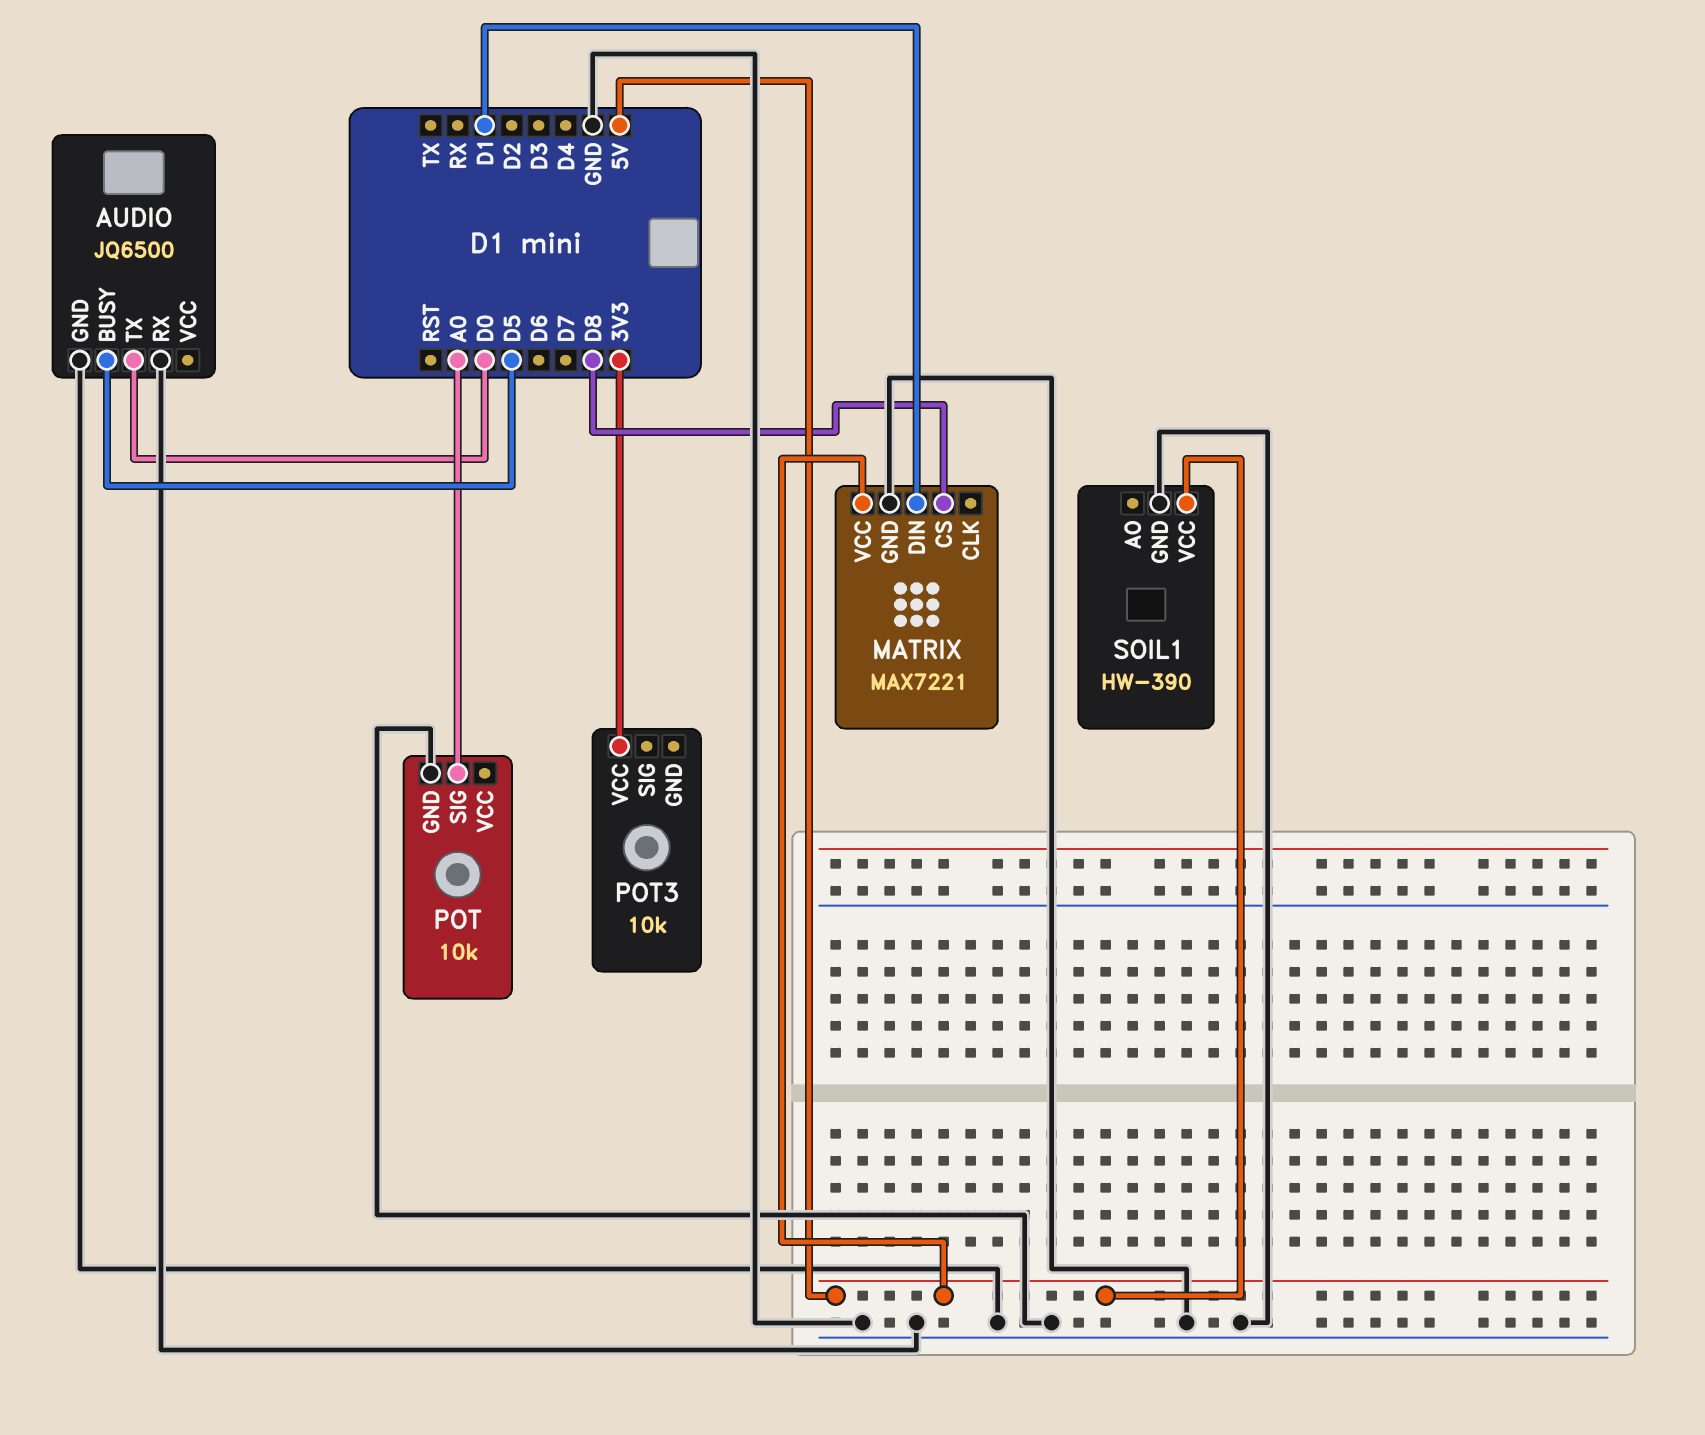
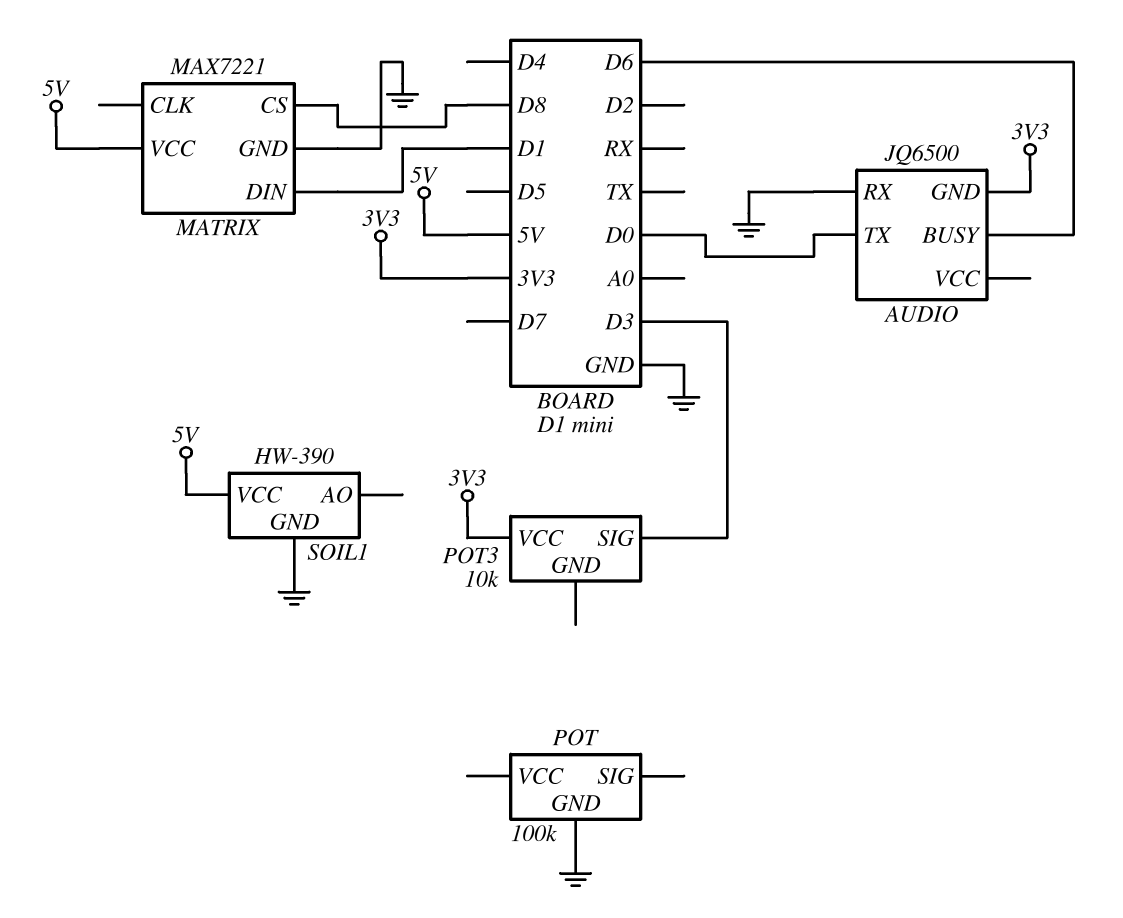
AUDIO pin BUSY: D5 -> D6
AUDIO pin GND: GND -> 3V3
POT: 10k -> 100k
POT pin SIG: A0 -> none
POT3 pin SIG: none -> D3

